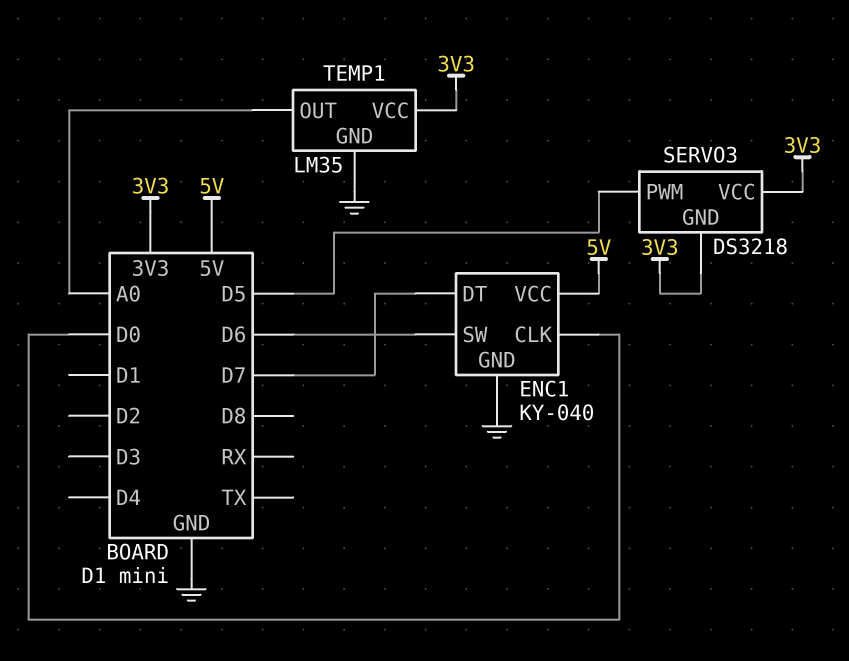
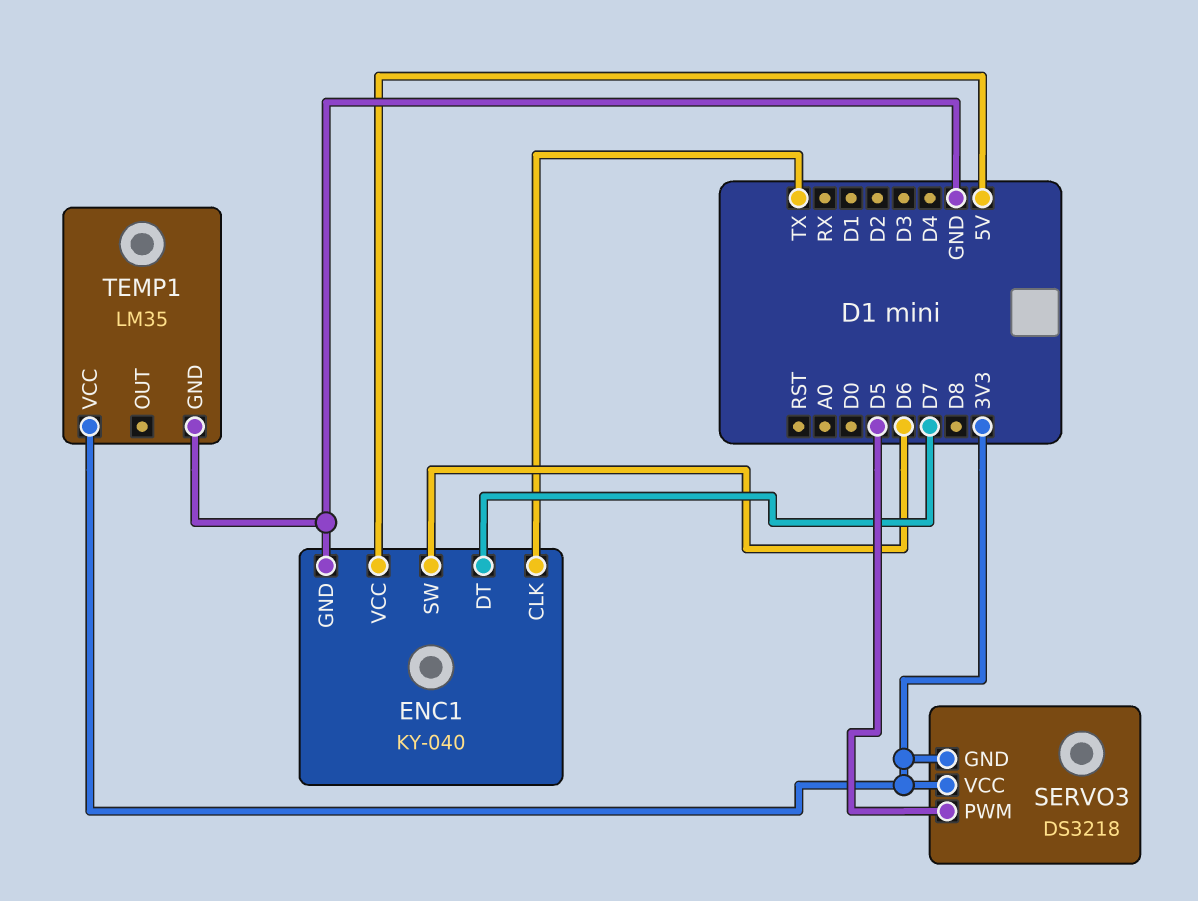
ENC1 pin CLK: D0 -> TX
TEMP1 pin OUT: A0 -> none

